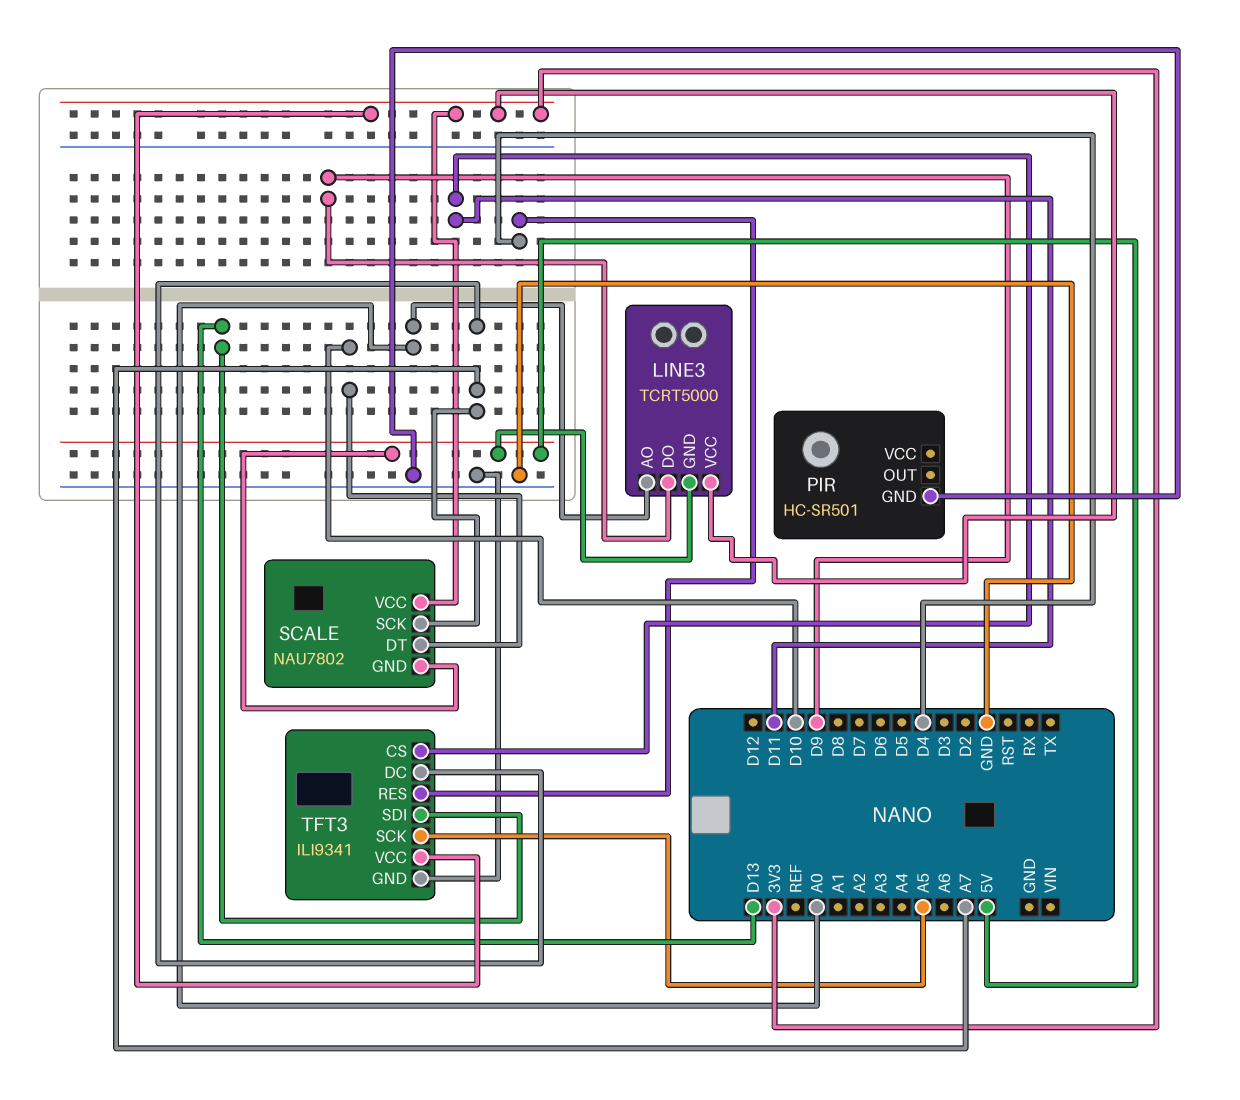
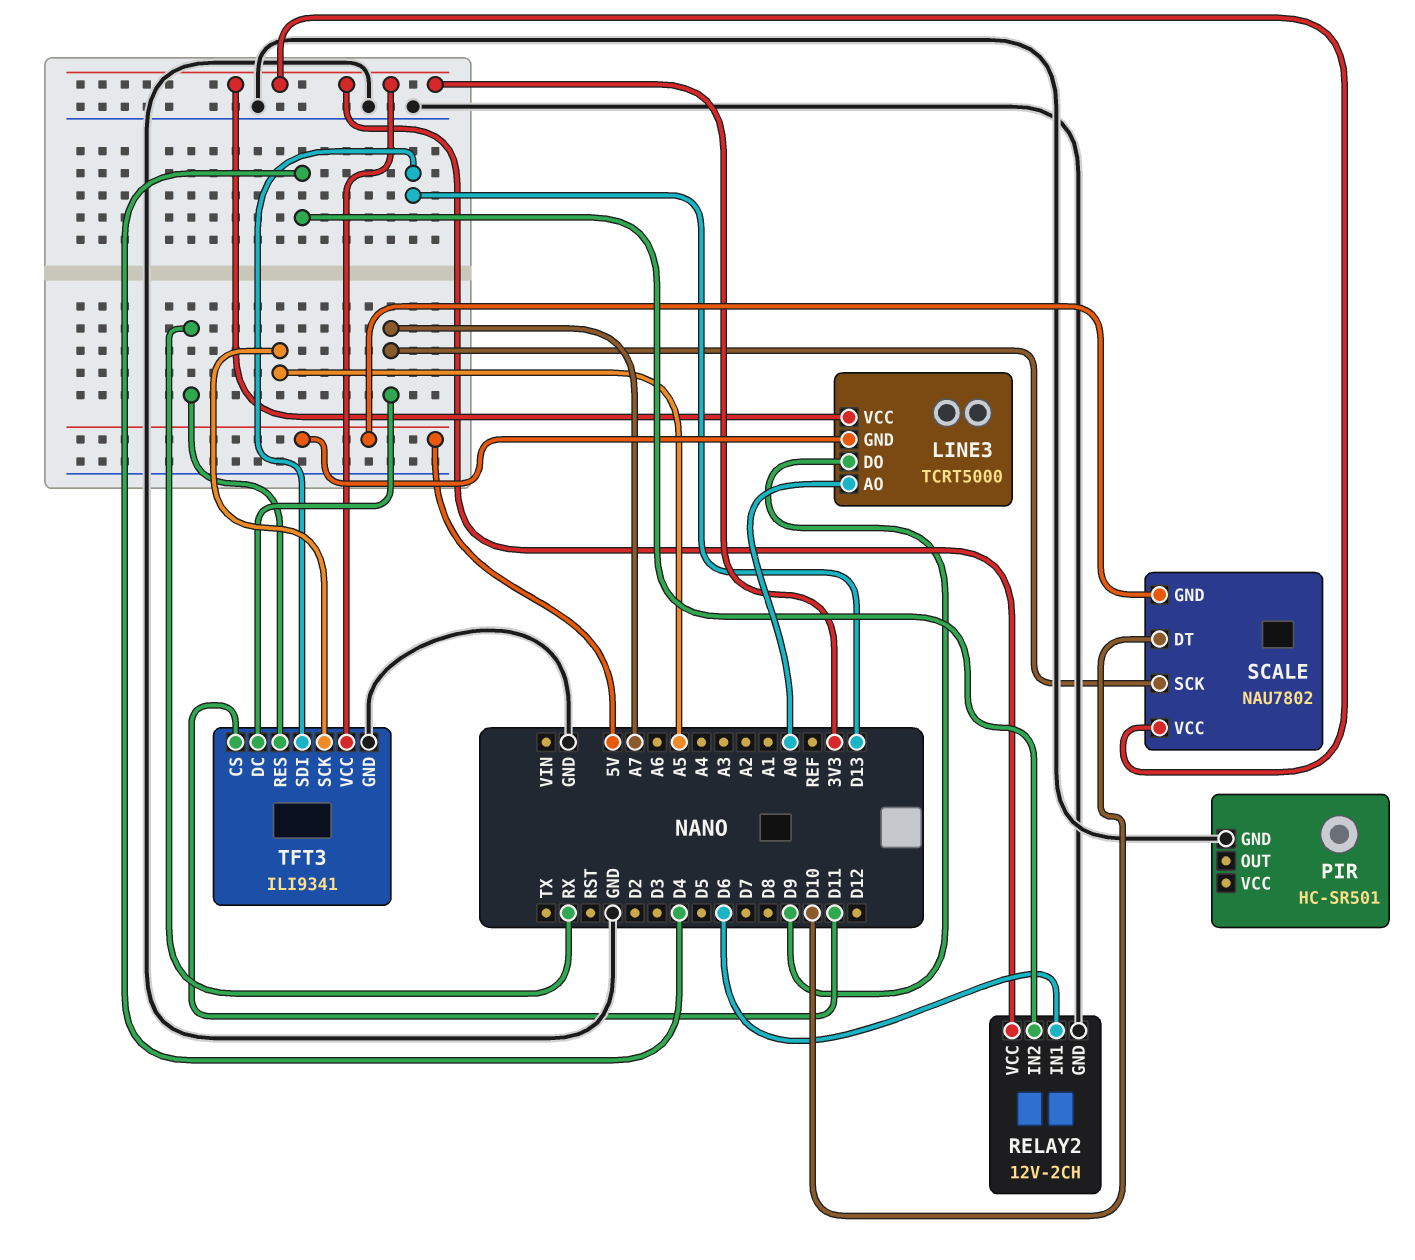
RELAY2: none -> 12V-2CH
RELAY2 pin GND: none -> GND
RELAY2 pin IN1: none -> D6
RELAY2 pin IN2: none -> D4
RELAY2 pin VCC: none -> 3V3
TFT3 pin RES: D4 -> RX

